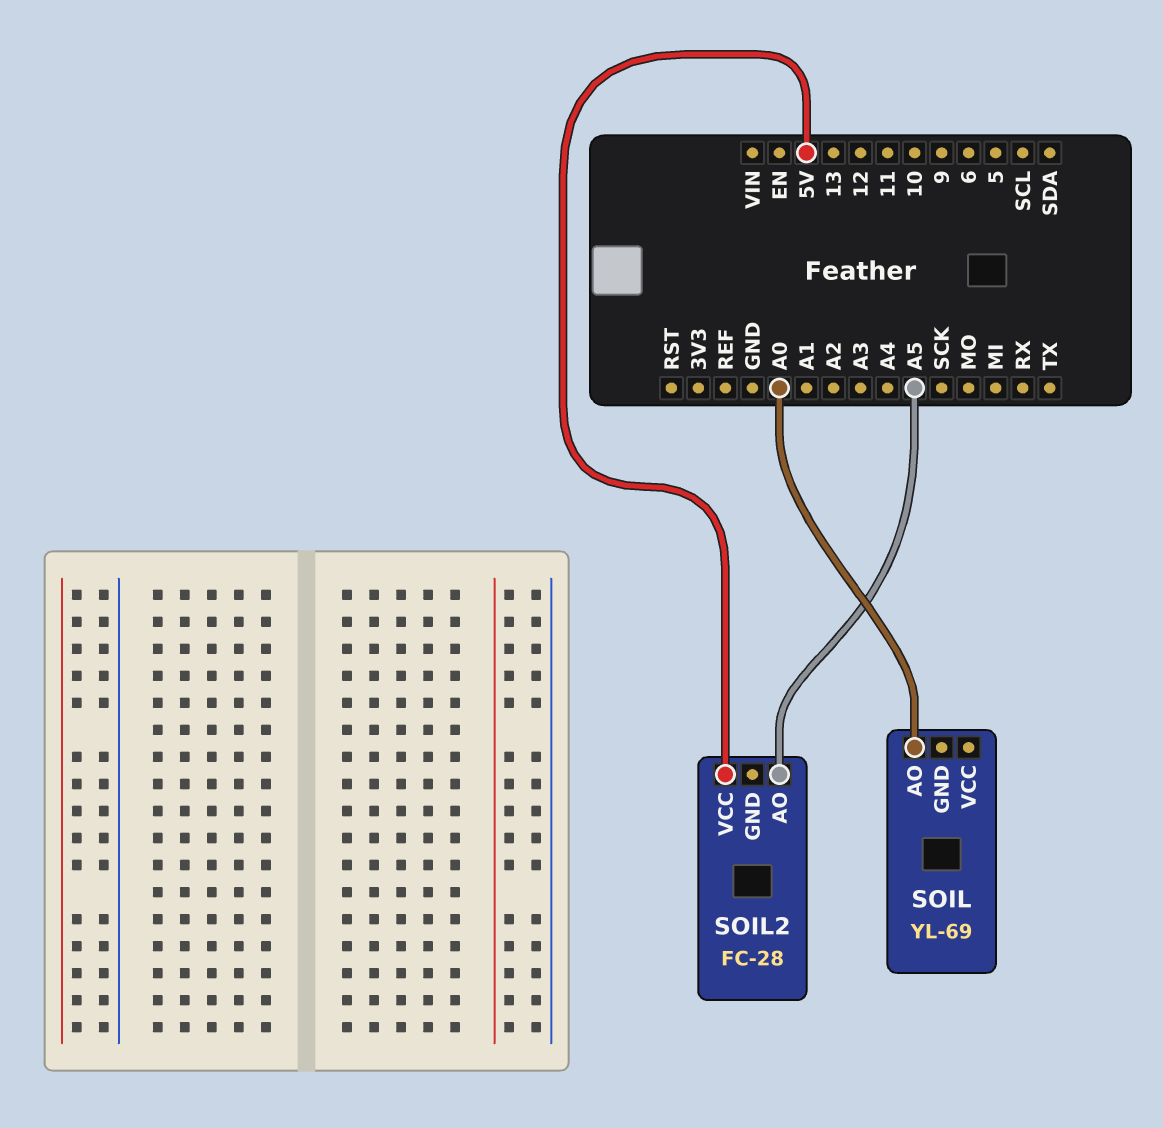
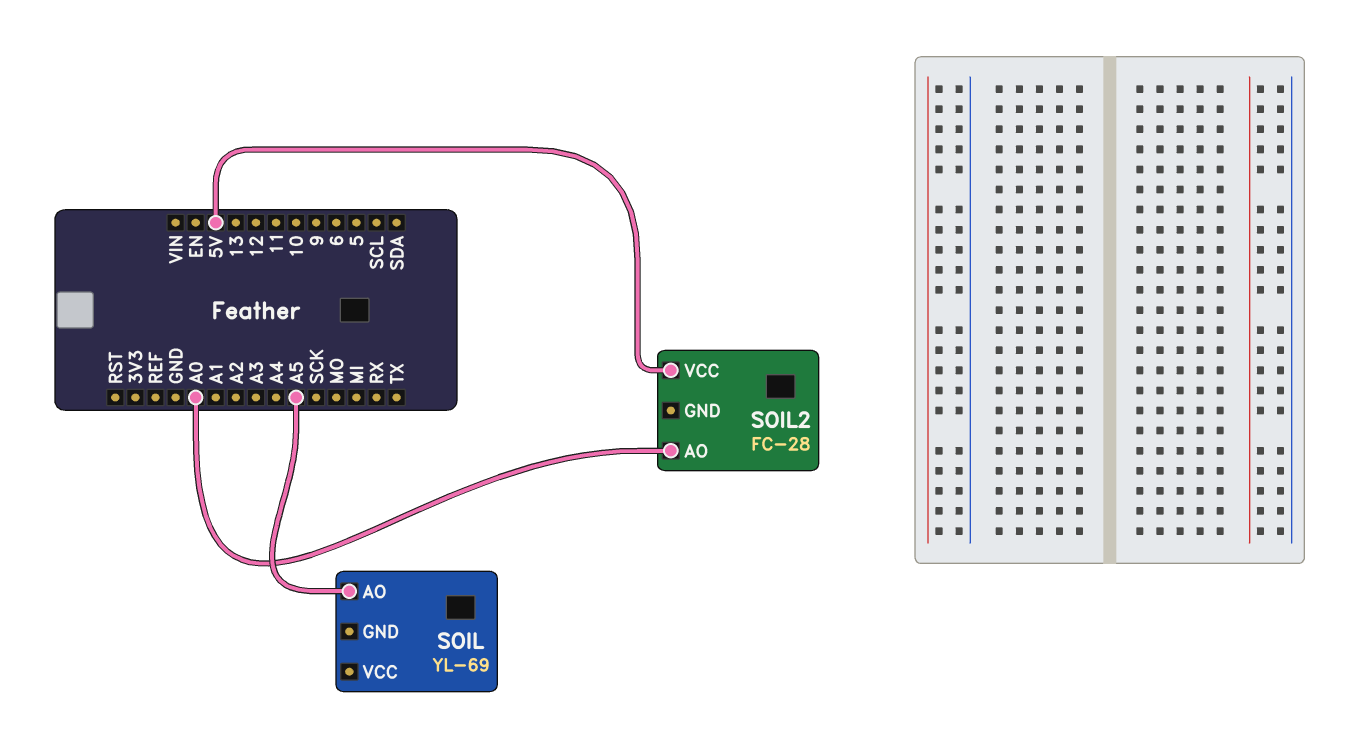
SOIL pin AO: A0 -> A5
SOIL2 pin AO: A5 -> A0

